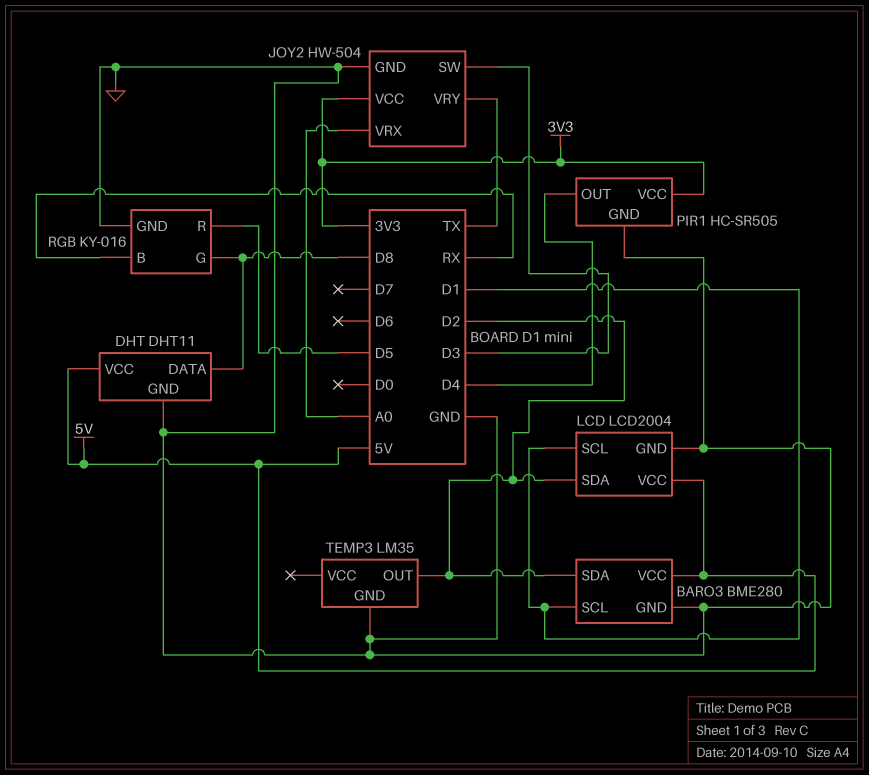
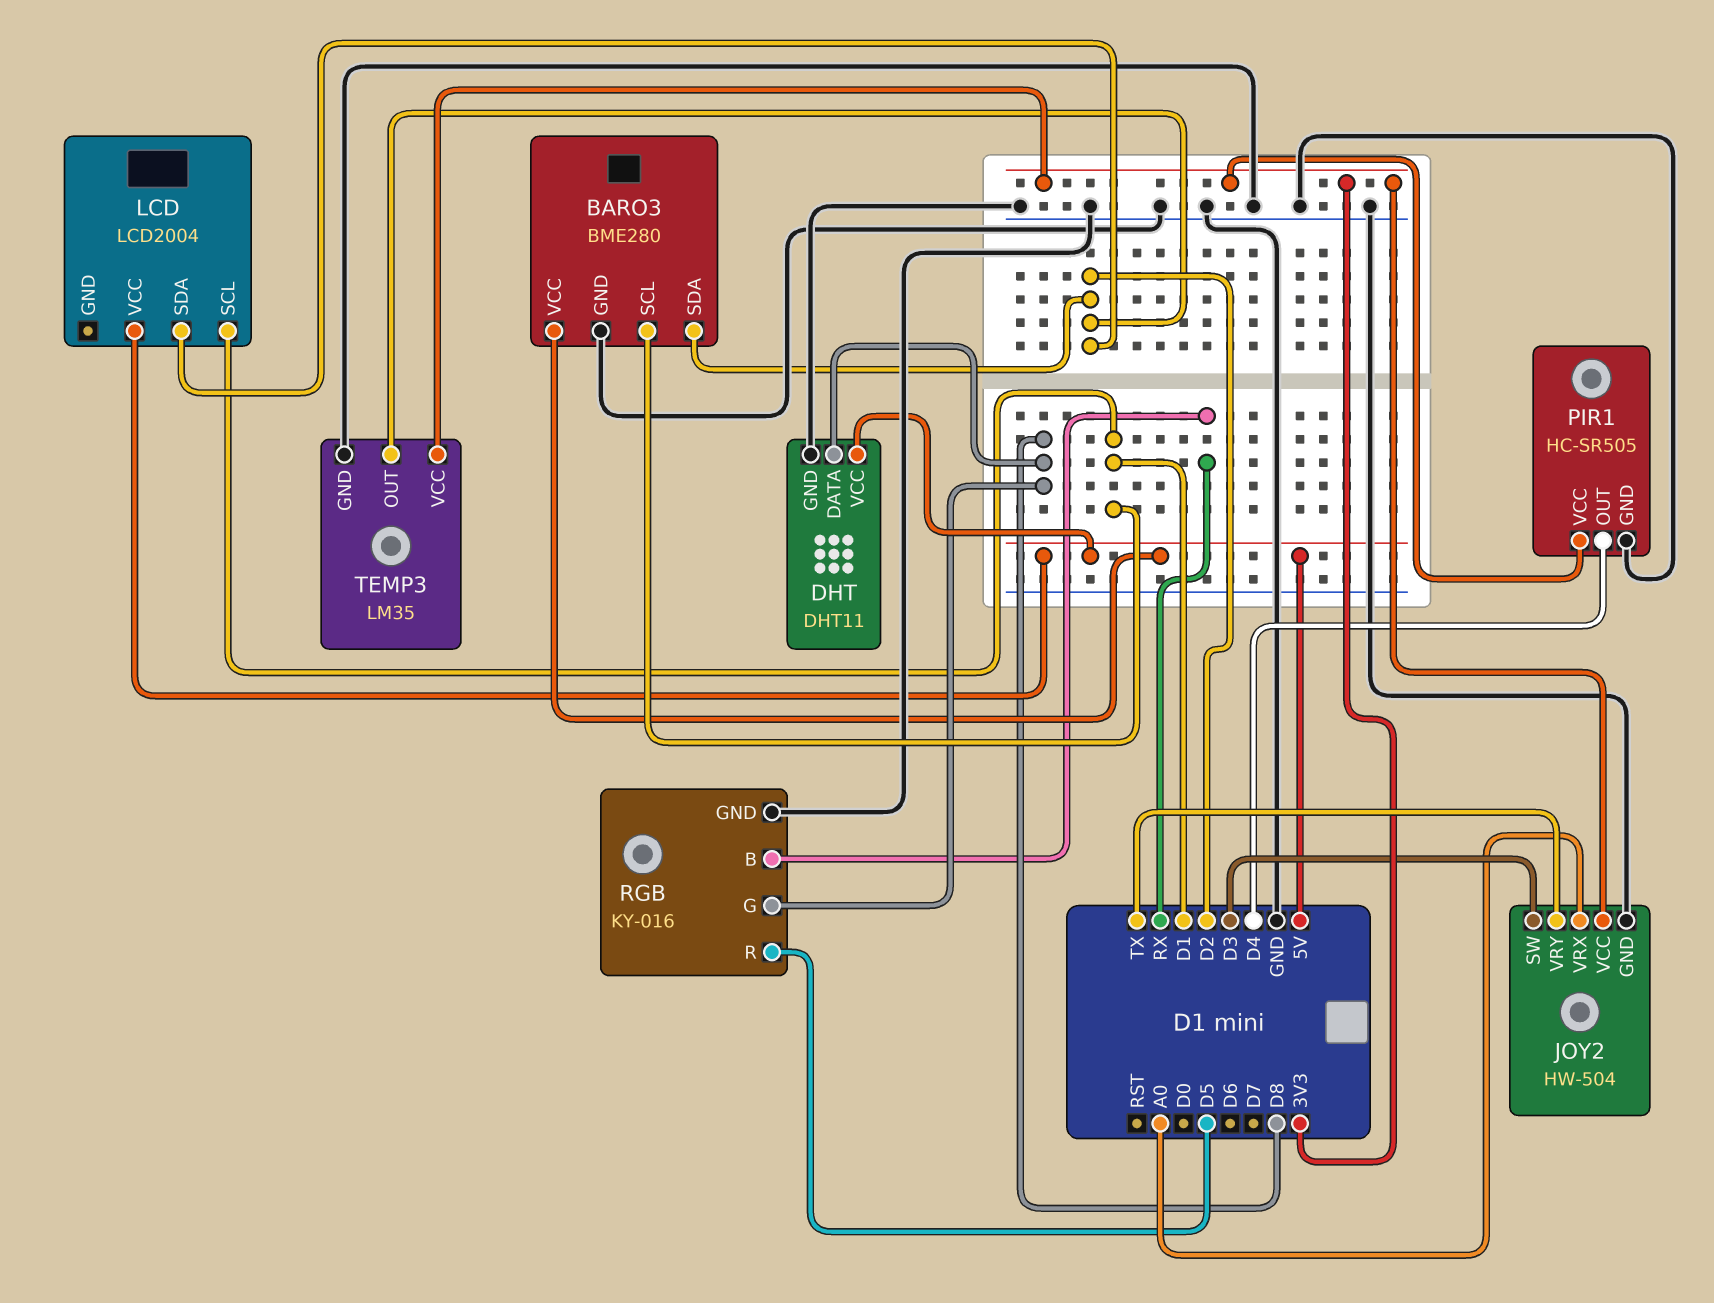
LCD pin GND: GND -> none
TEMP3 pin VCC: none -> 3V3

